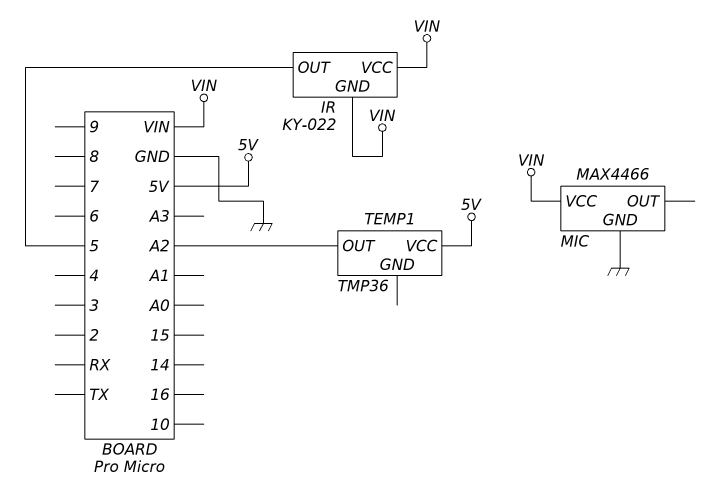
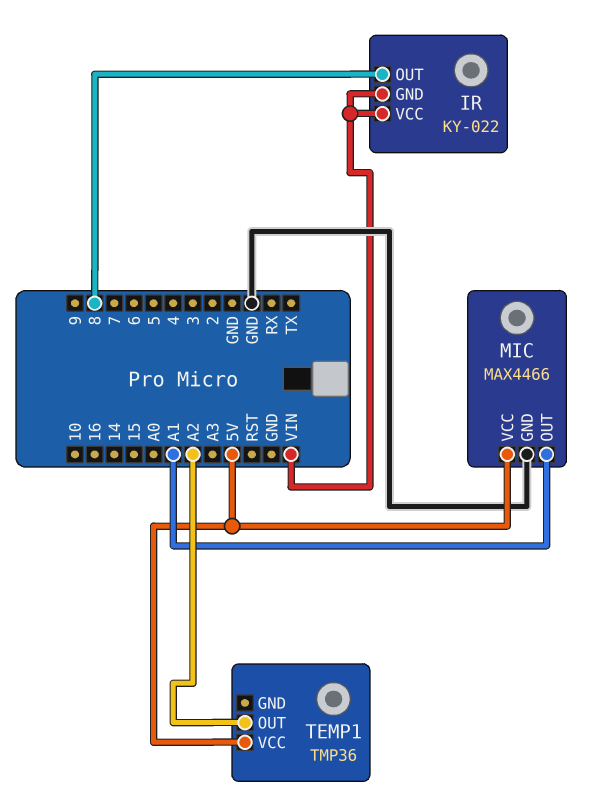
IR pin OUT: 5 -> 8
MIC pin OUT: none -> A1
MIC pin VCC: VIN -> 5V

